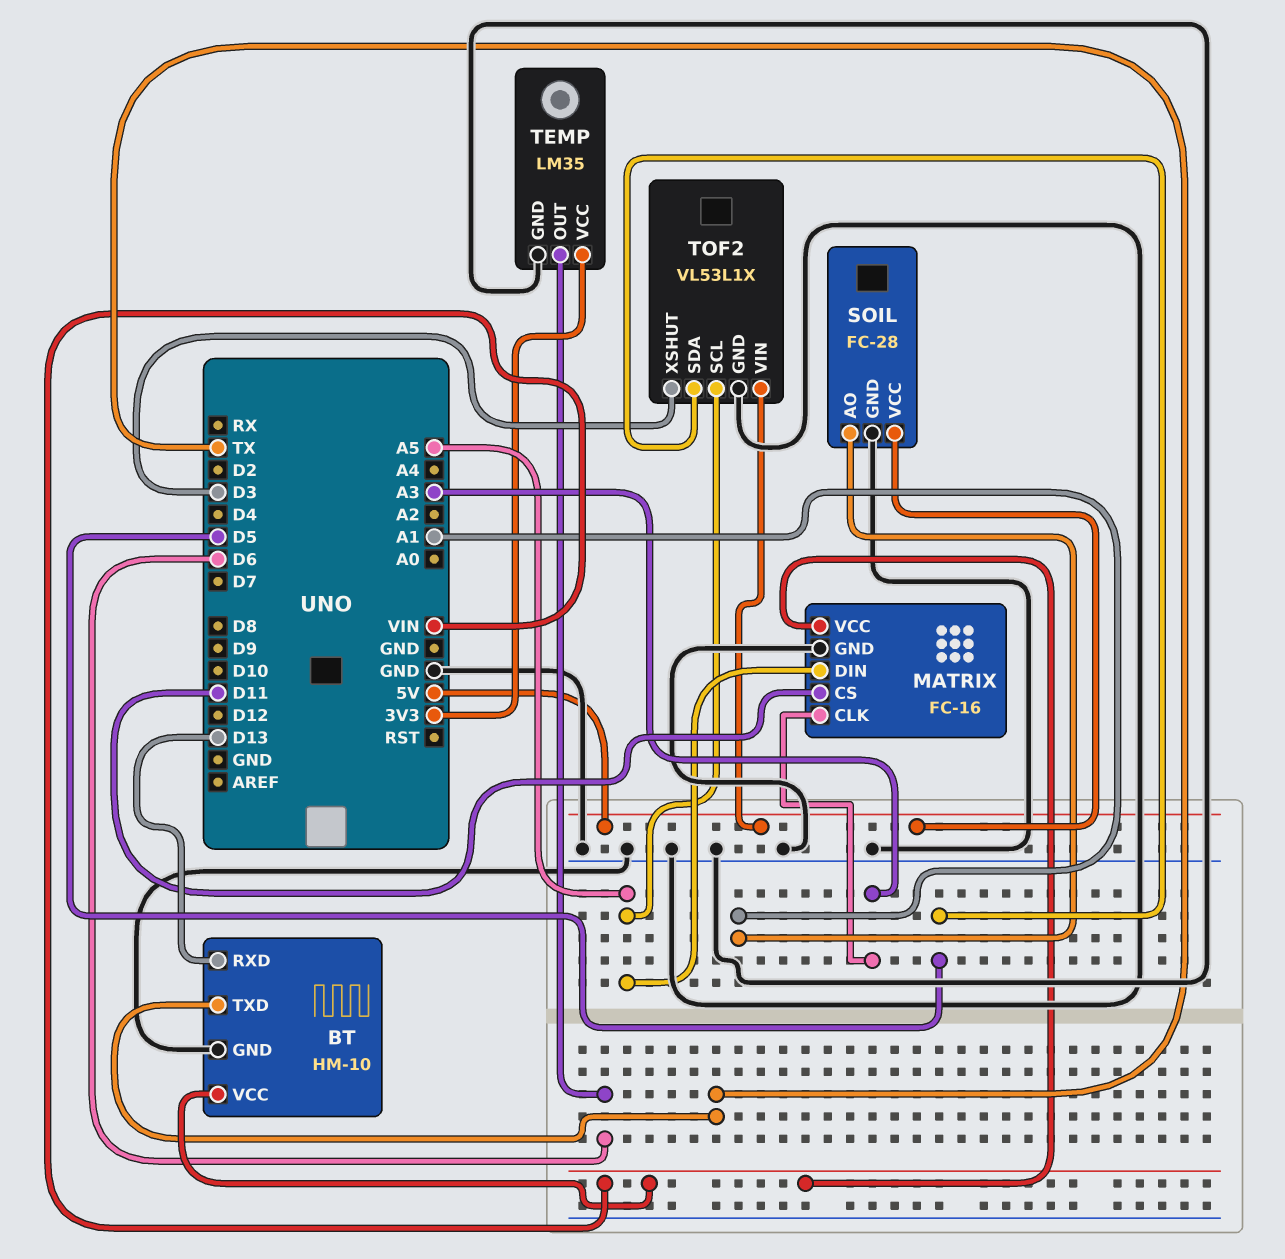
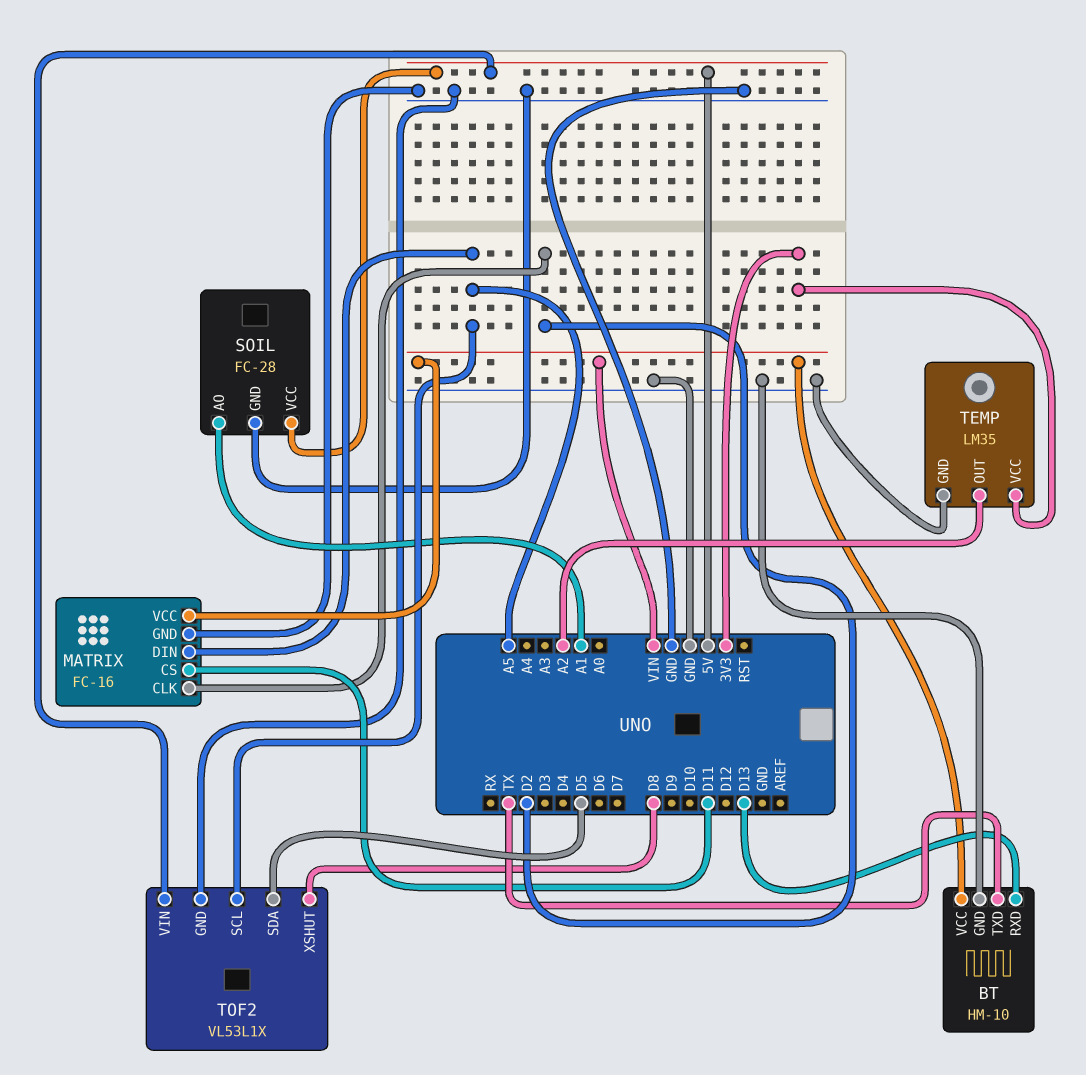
MATRIX pin CLK: A3 -> D2
TEMP pin OUT: D6 -> A2
TOF2 pin XSHUT: D3 -> D8

